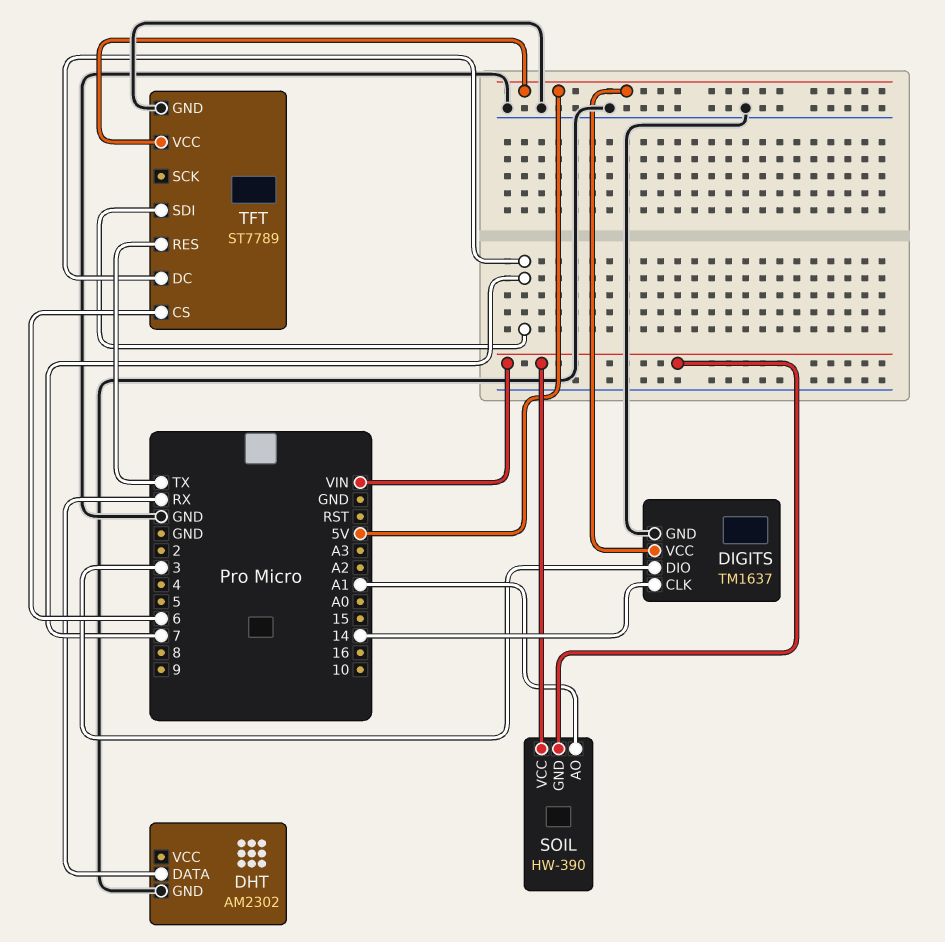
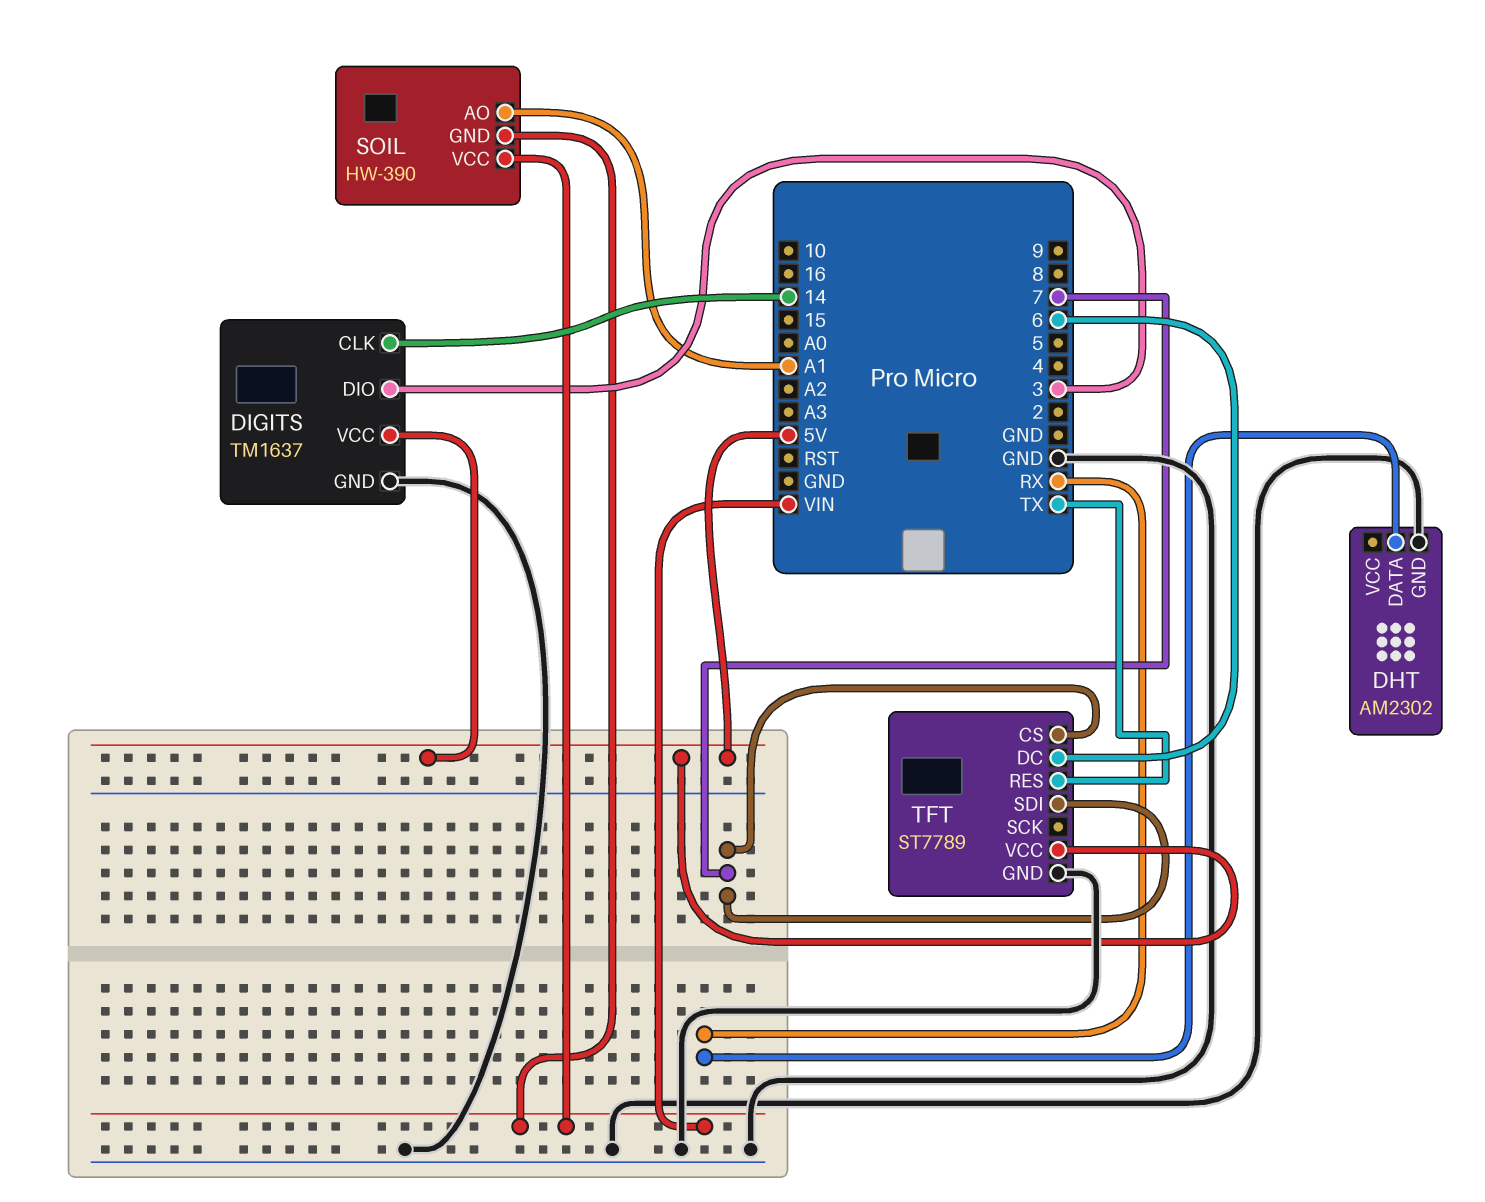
TFT pin CS: 6 -> 7
TFT pin DC: 7 -> 6

